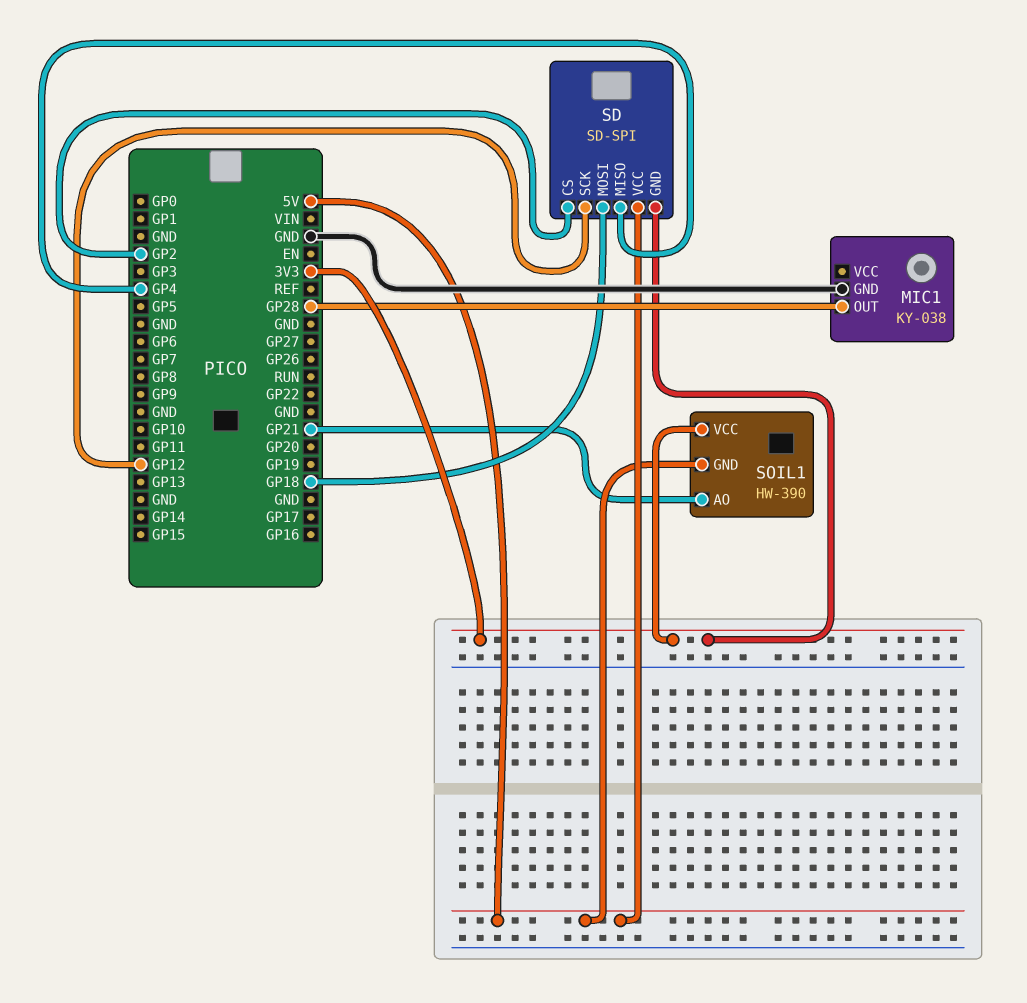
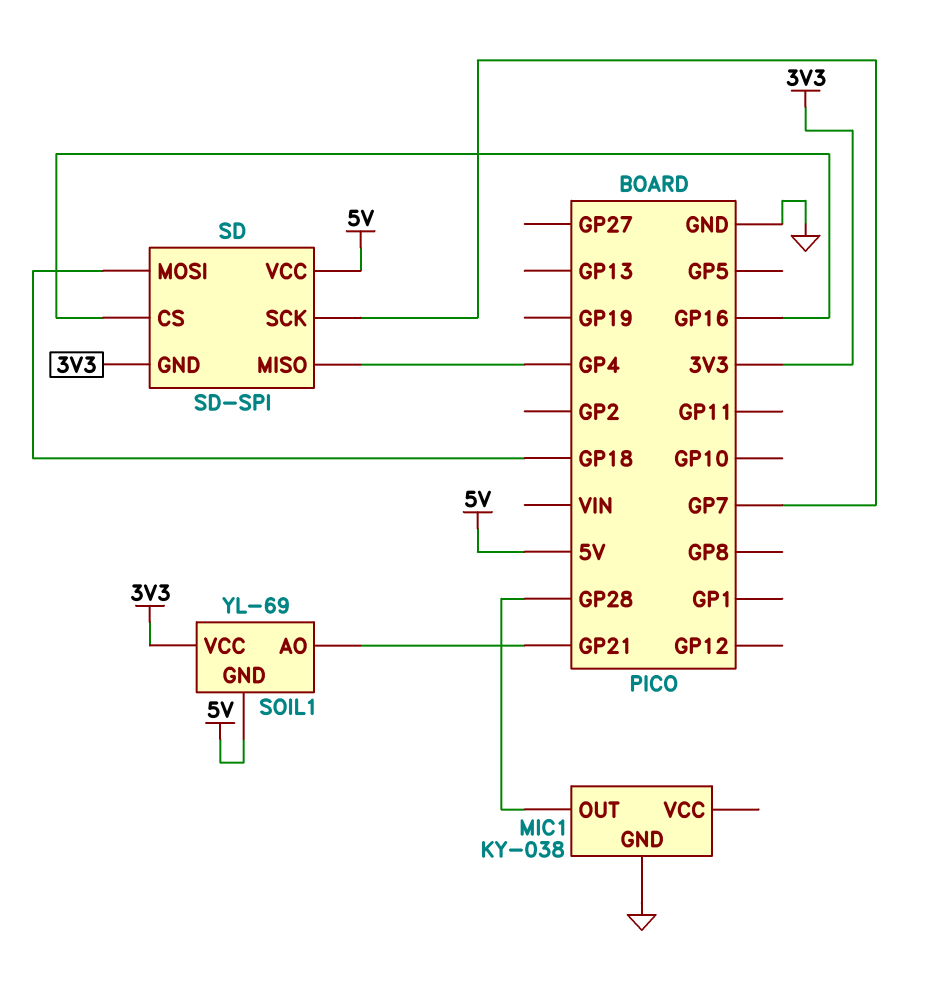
SD pin CS: GP2 -> GP16
SD pin SCK: GP12 -> GP7
SOIL1: HW-390 -> YL-69

